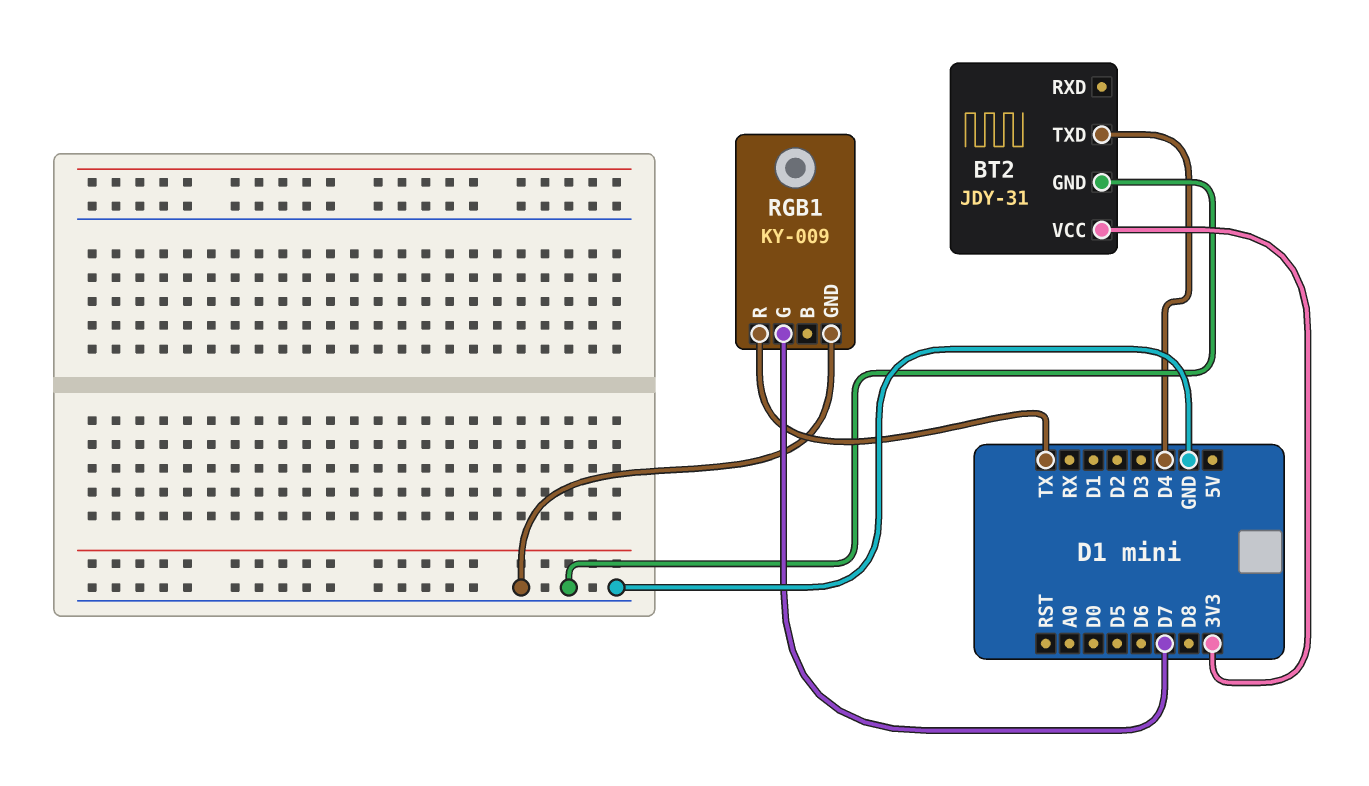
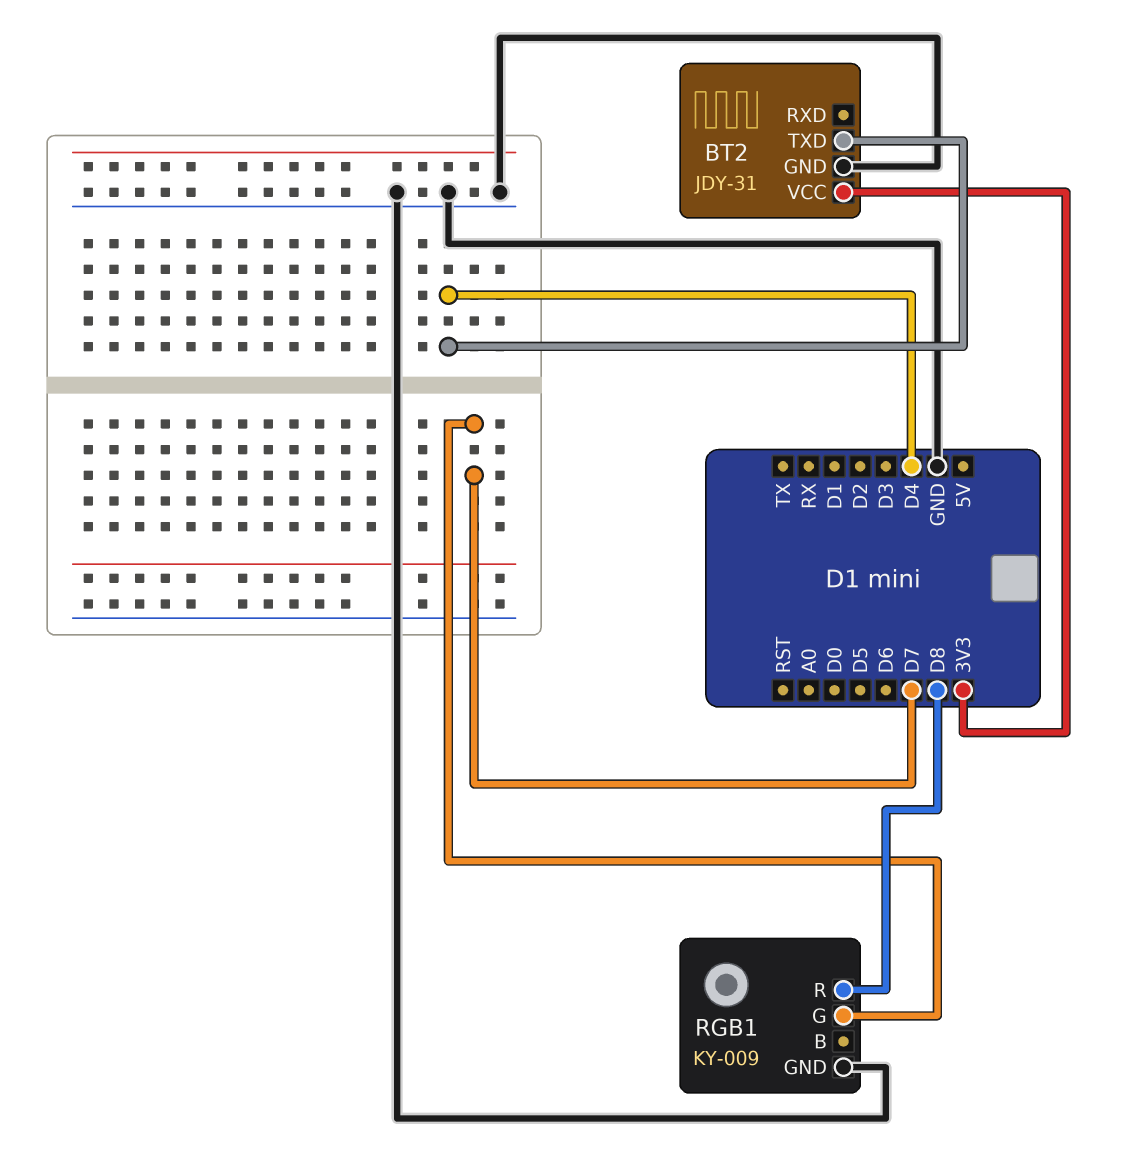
RGB1 pin R: TX -> D8

